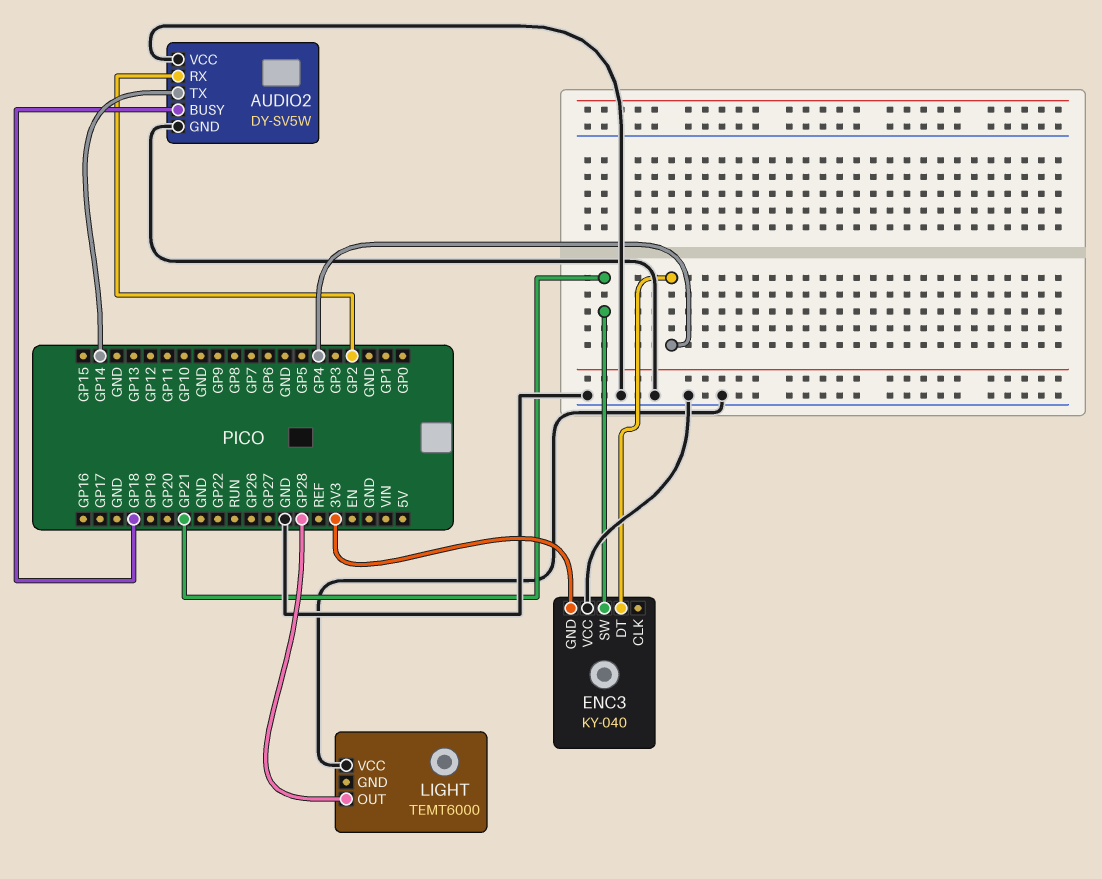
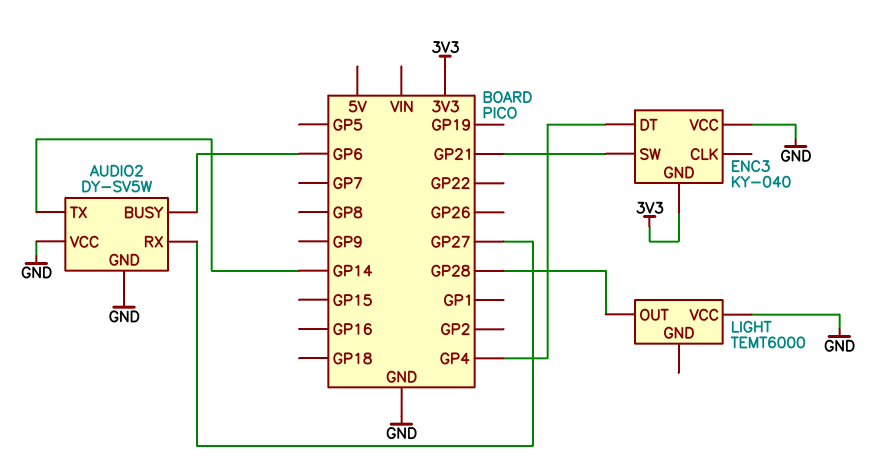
AUDIO2 pin BUSY: GP18 -> GP6
AUDIO2 pin RX: GP2 -> GP27

